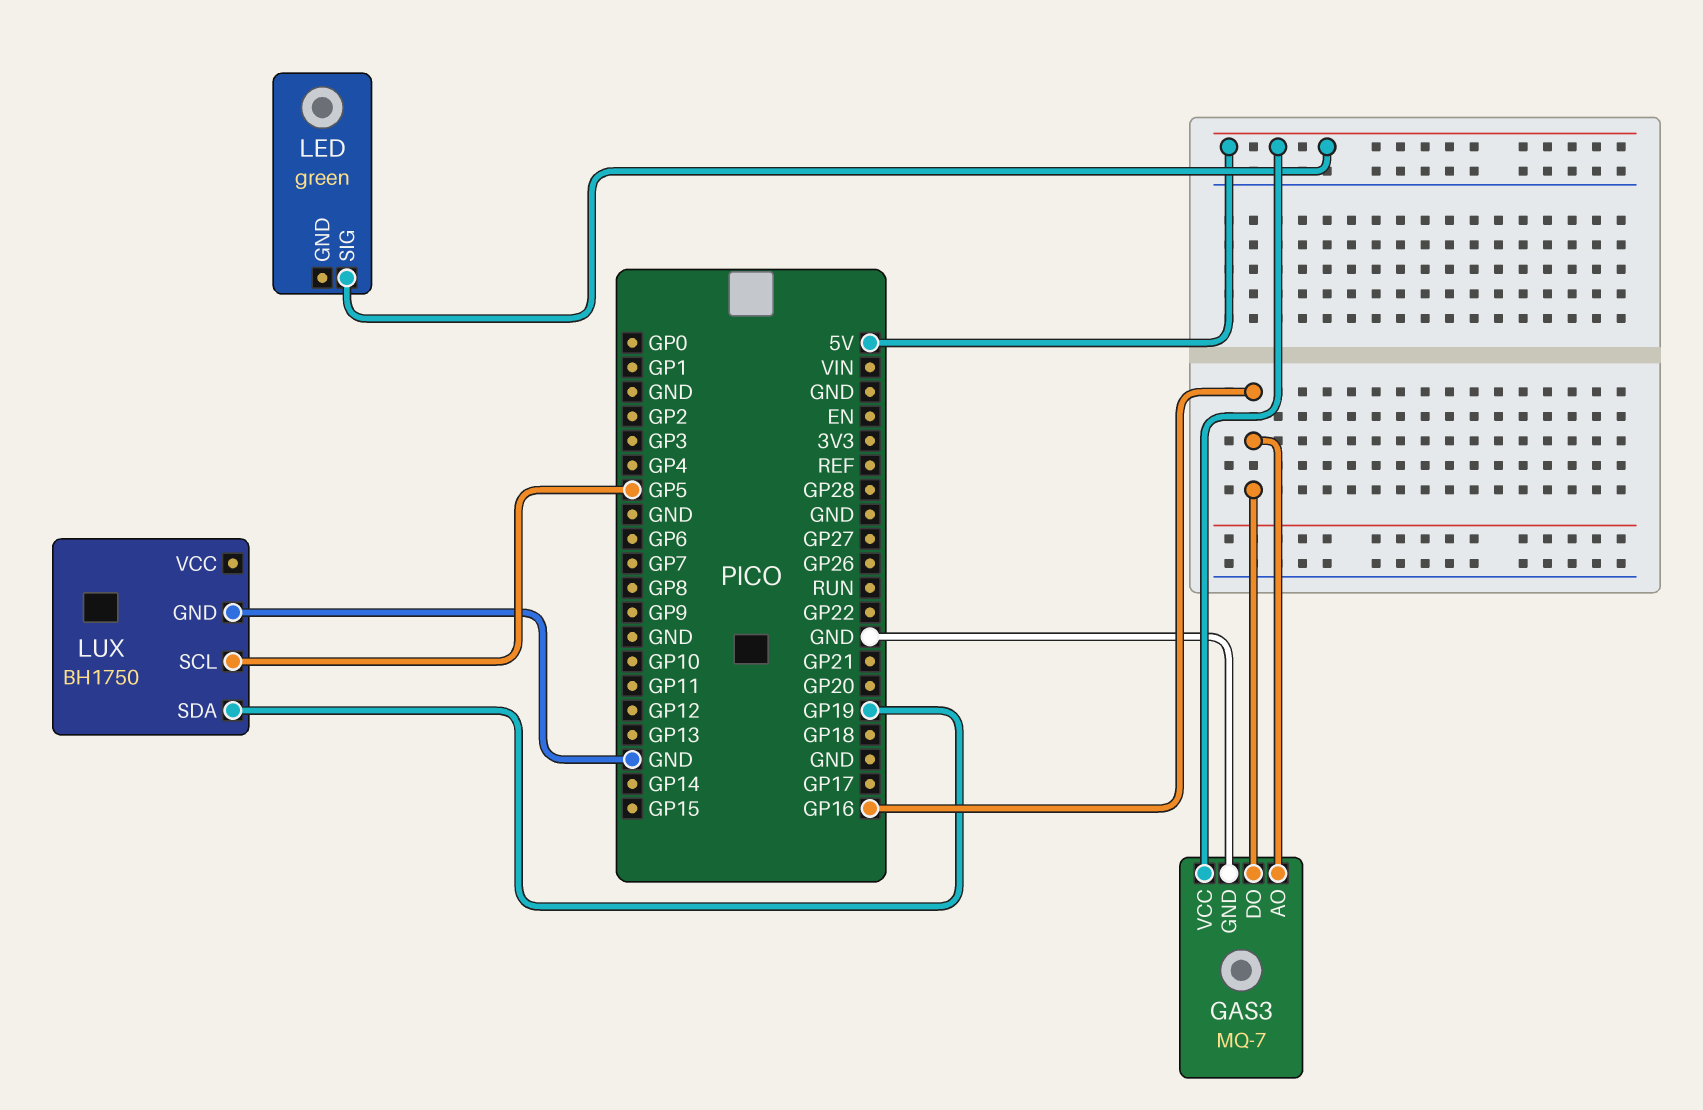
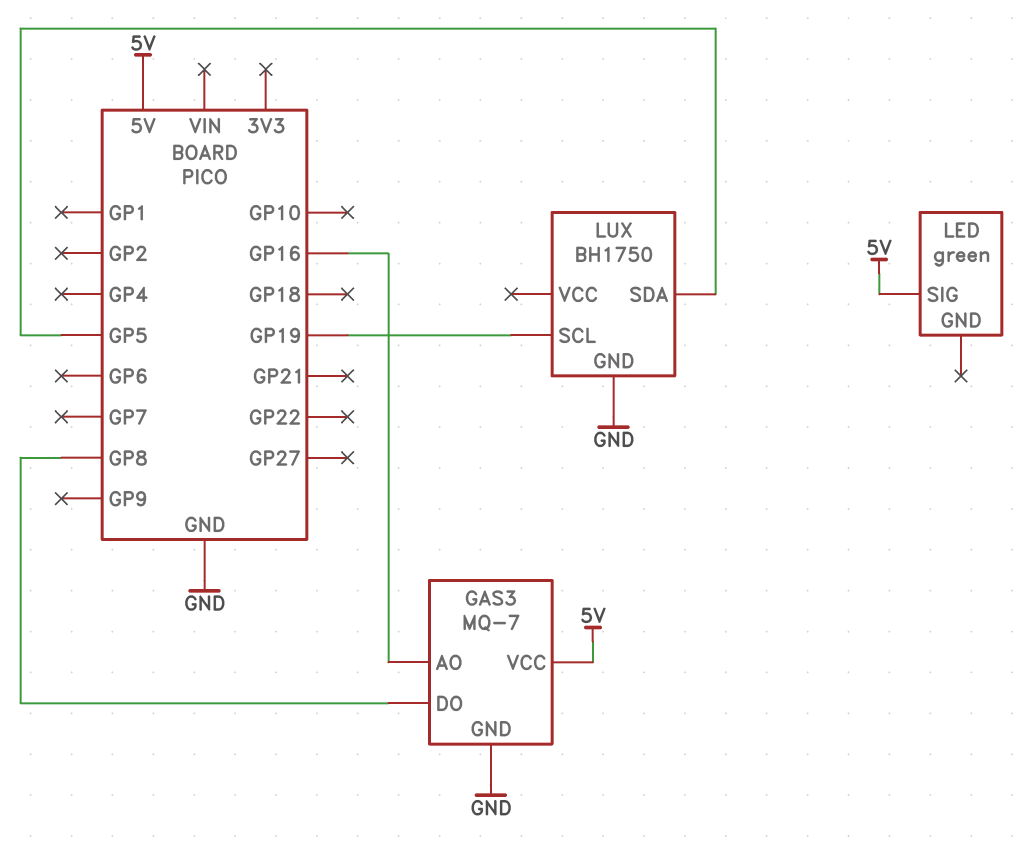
GAS3 pin DO: GP16 -> GP8
LUX pin SCL: GP5 -> GP19
LUX pin SDA: GP19 -> GP5

